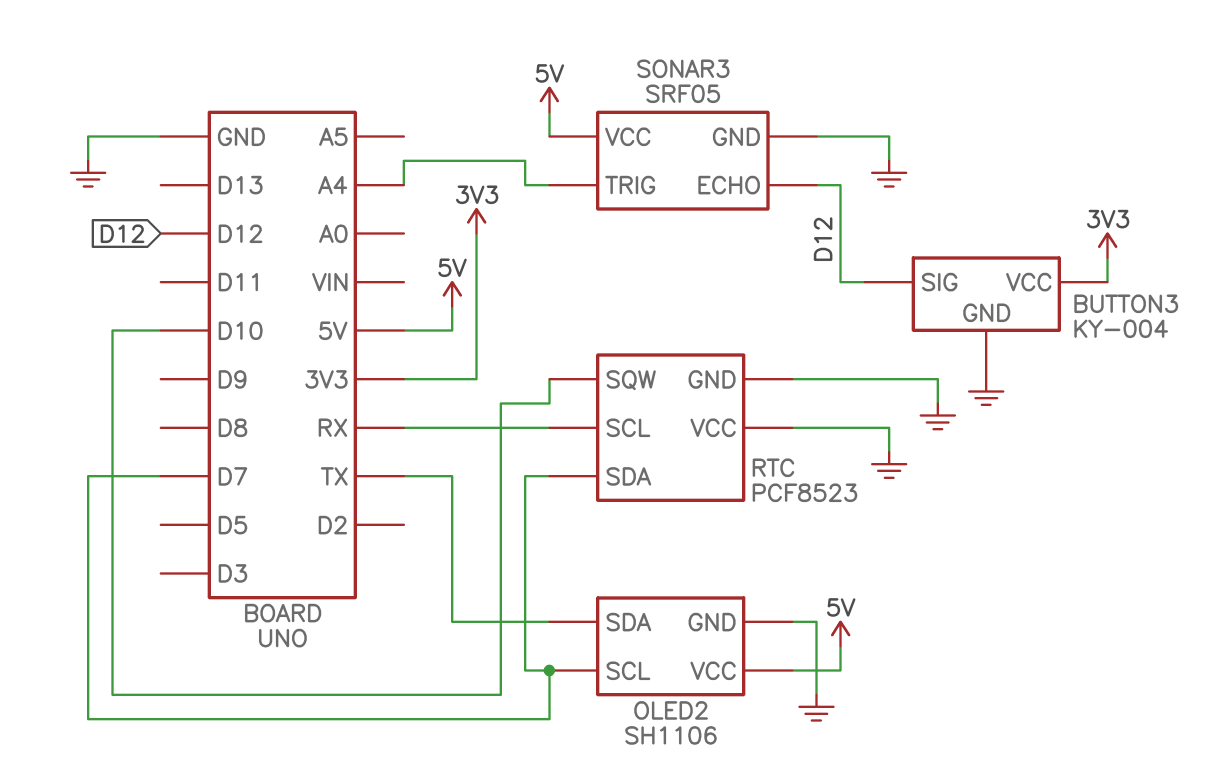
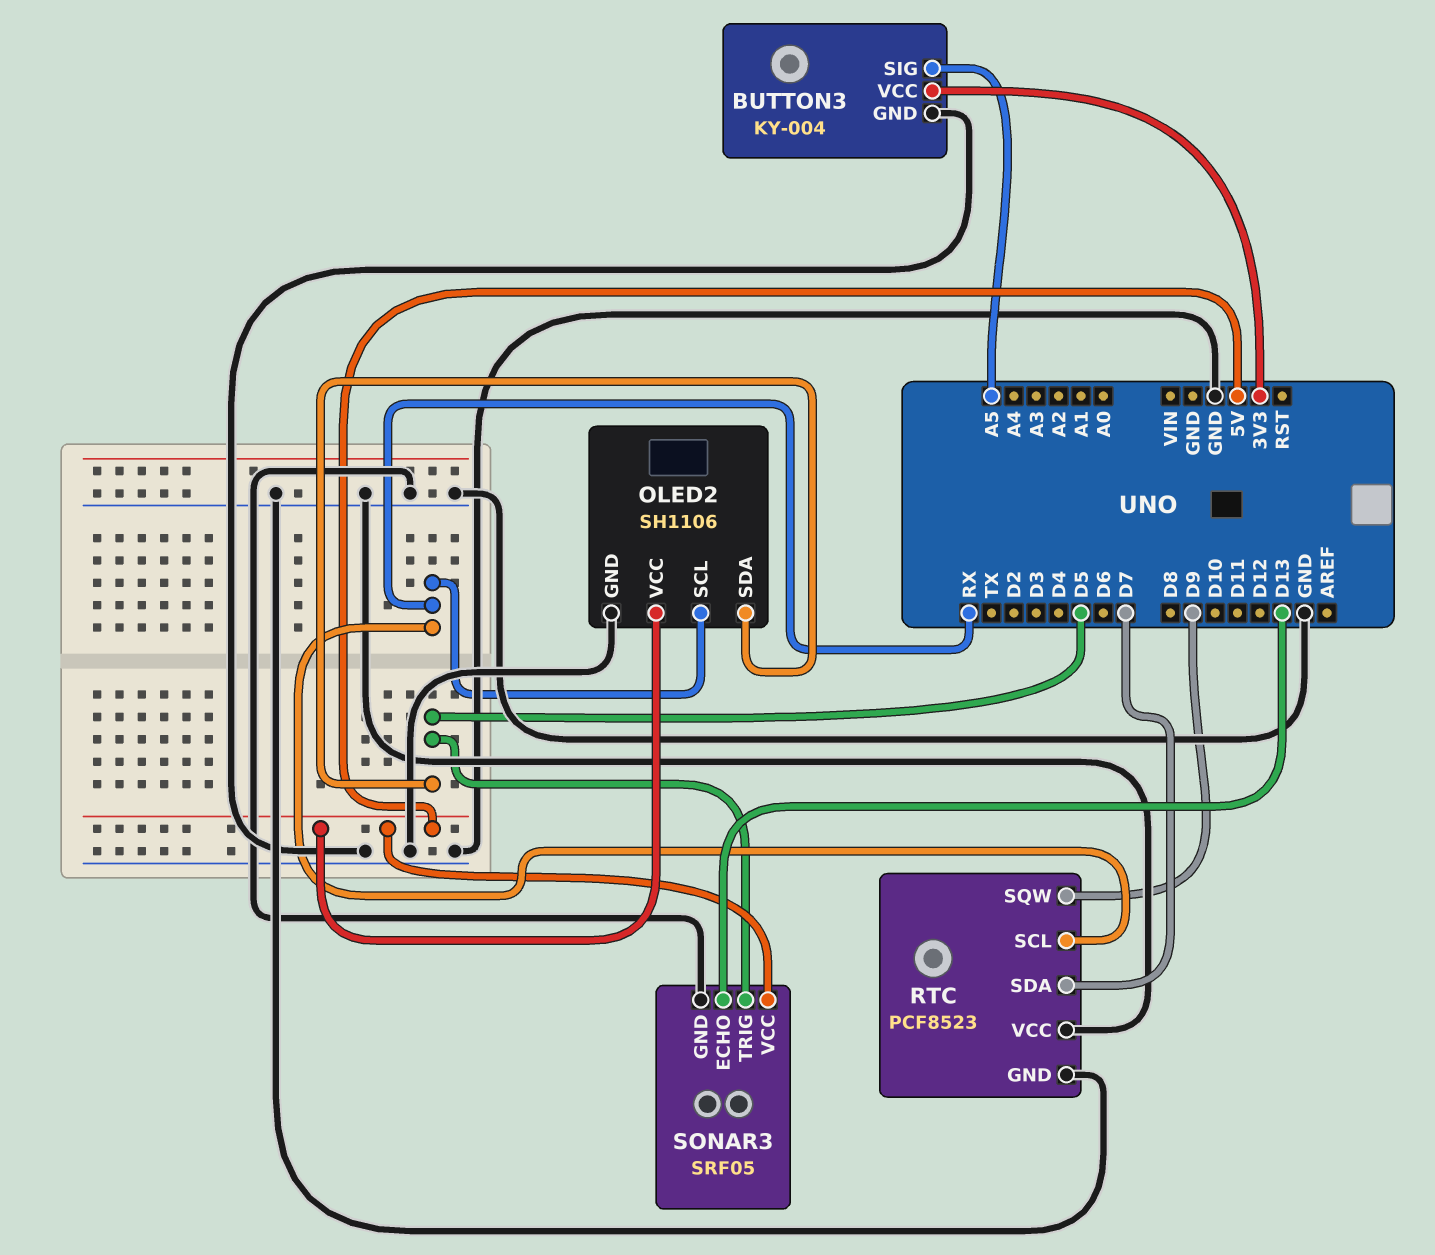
BUTTON3 pin SIG: D12 -> A5
OLED2 pin SCL: D7 -> RX
OLED2 pin SDA: TX -> D5
RTC pin SQW: D10 -> D9
SONAR3 pin ECHO: D12 -> D13
SONAR3 pin TRIG: A4 -> D5

